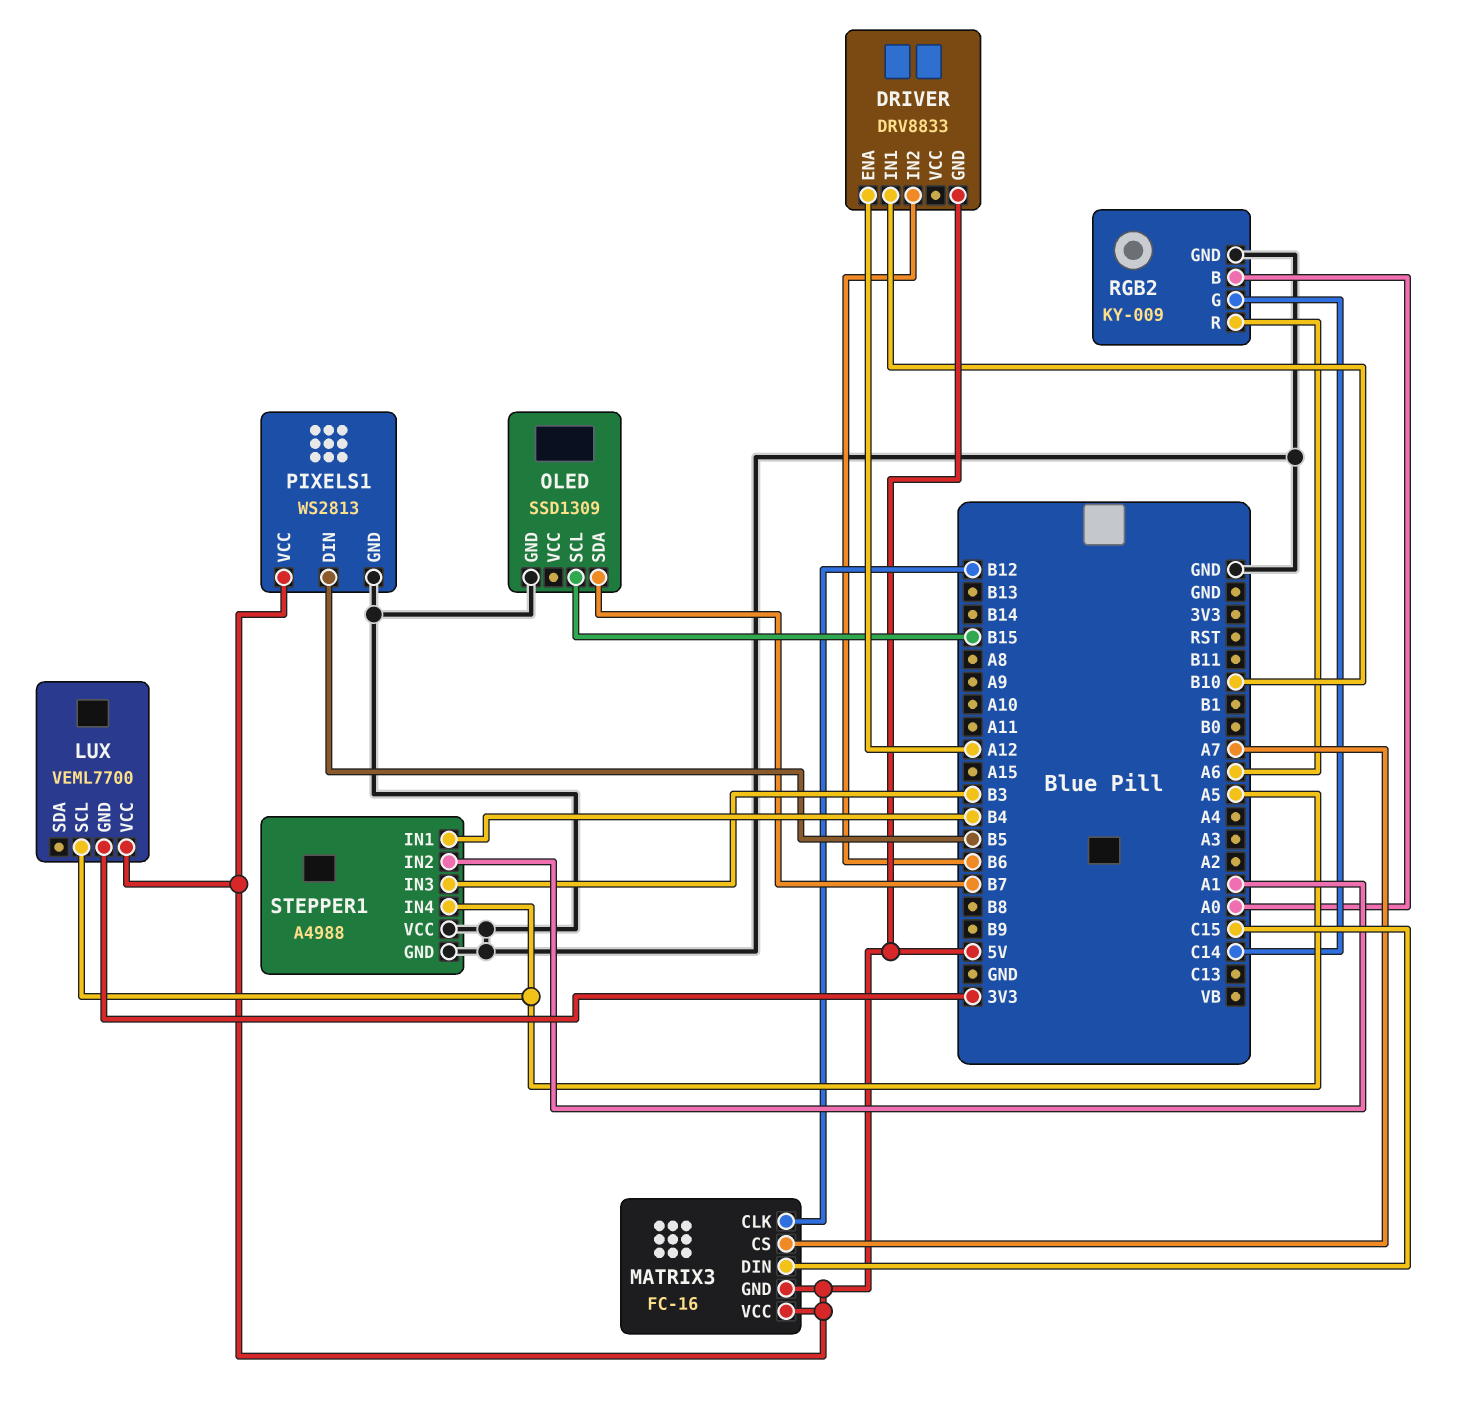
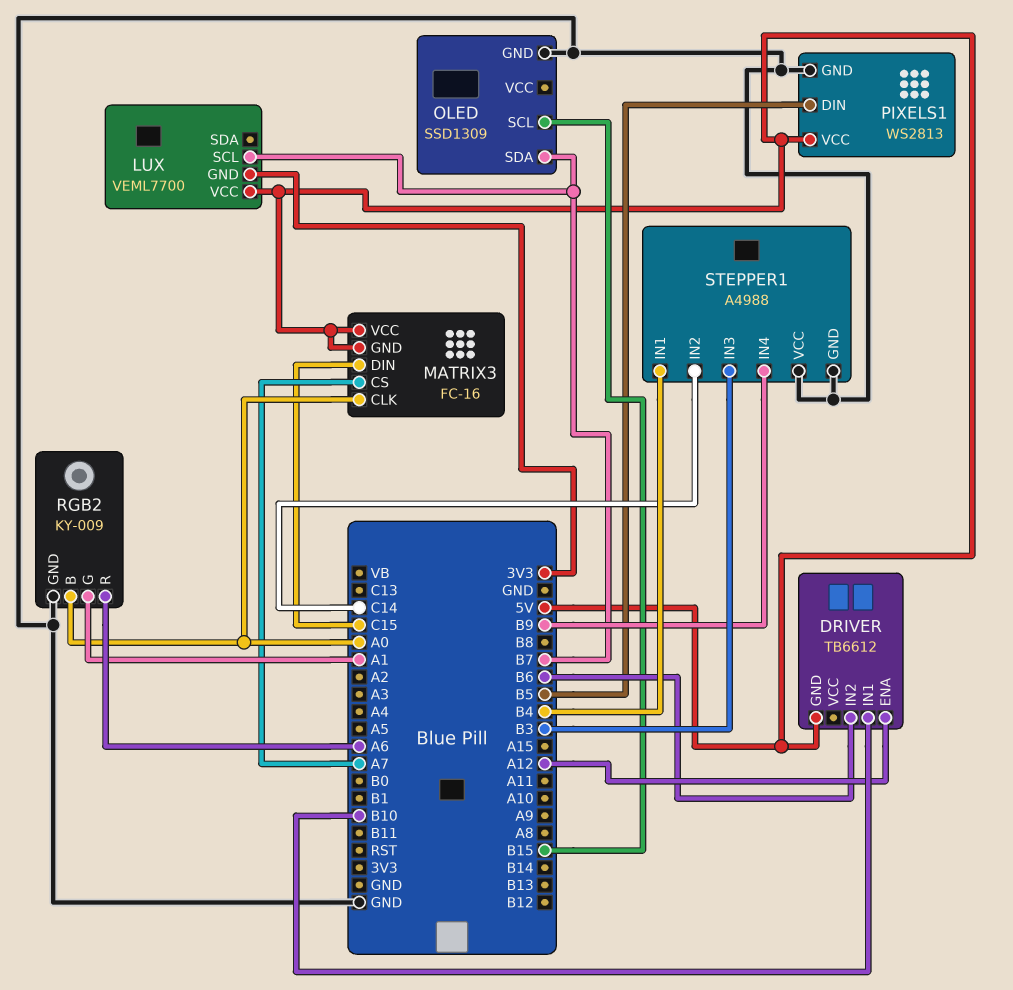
DRIVER: DRV8833 -> TB6612
LUX pin SCL: A5 -> B7
MATRIX3 pin CLK: B12 -> A0
RGB2 pin G: C14 -> A1
STEPPER1 pin IN2: A1 -> C14
STEPPER1 pin IN4: A5 -> B9

